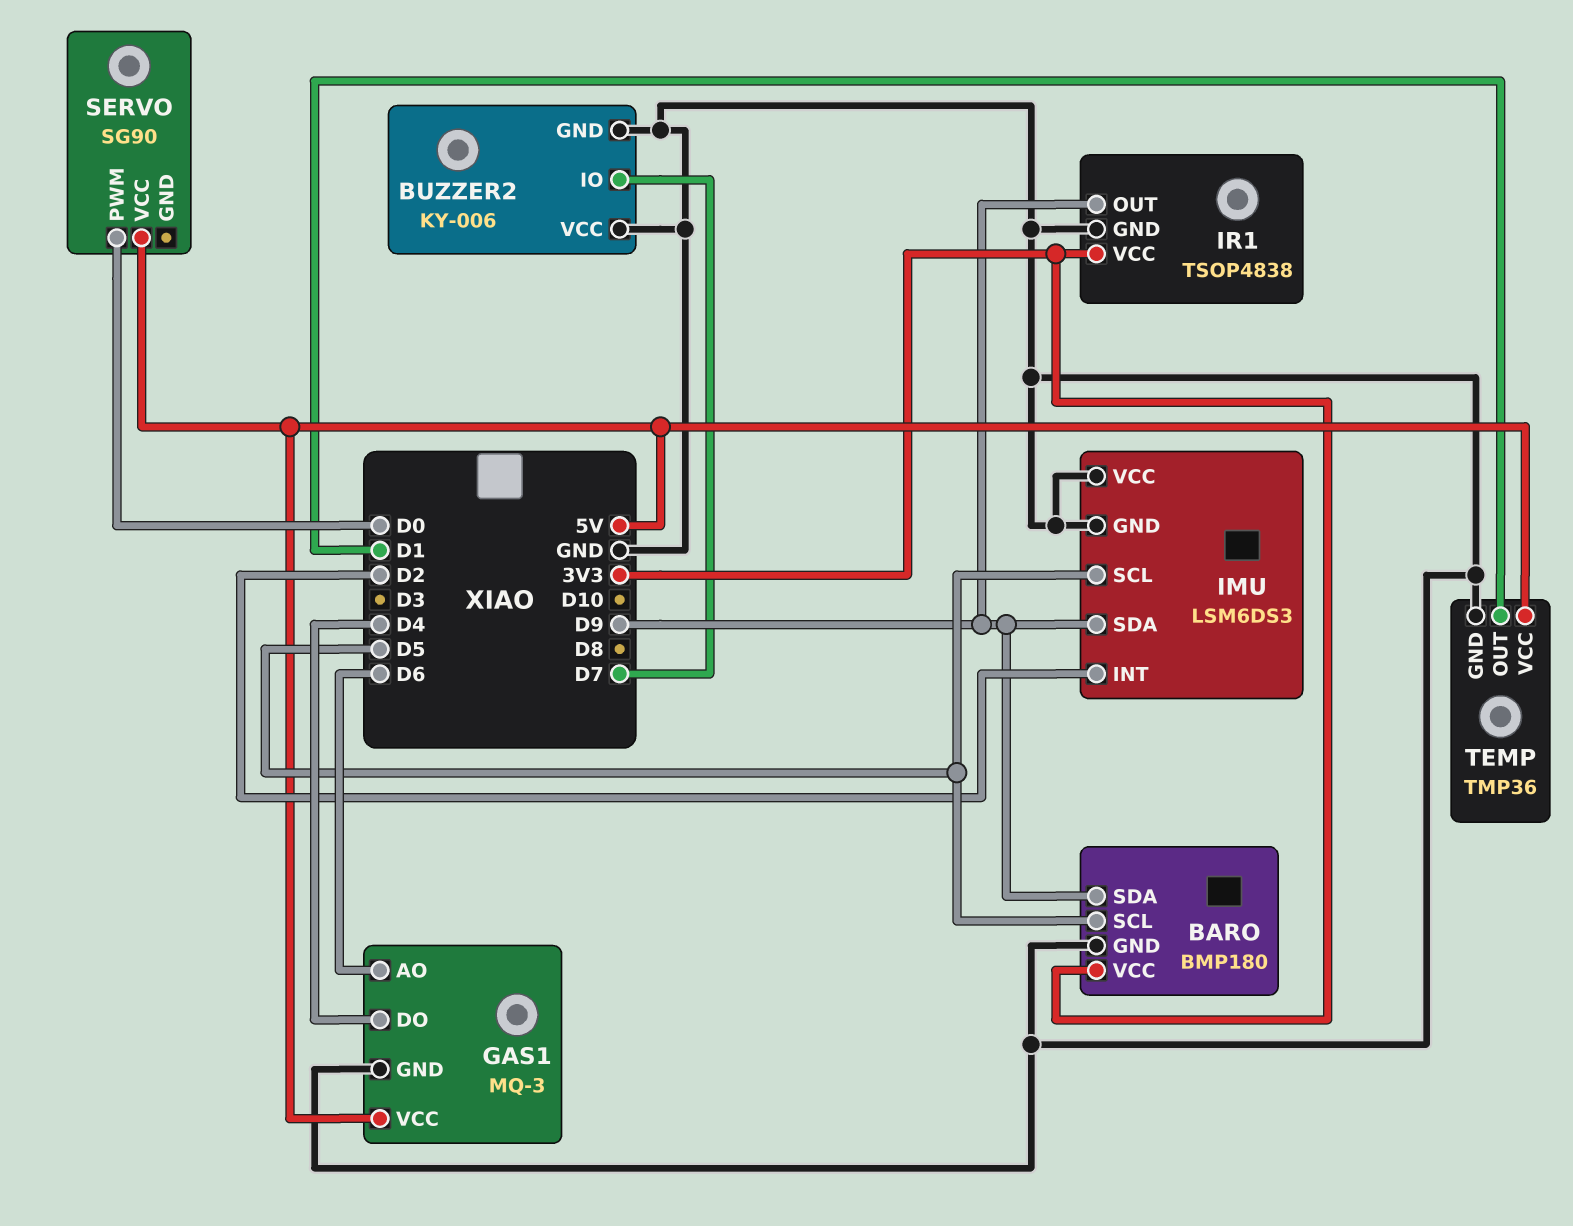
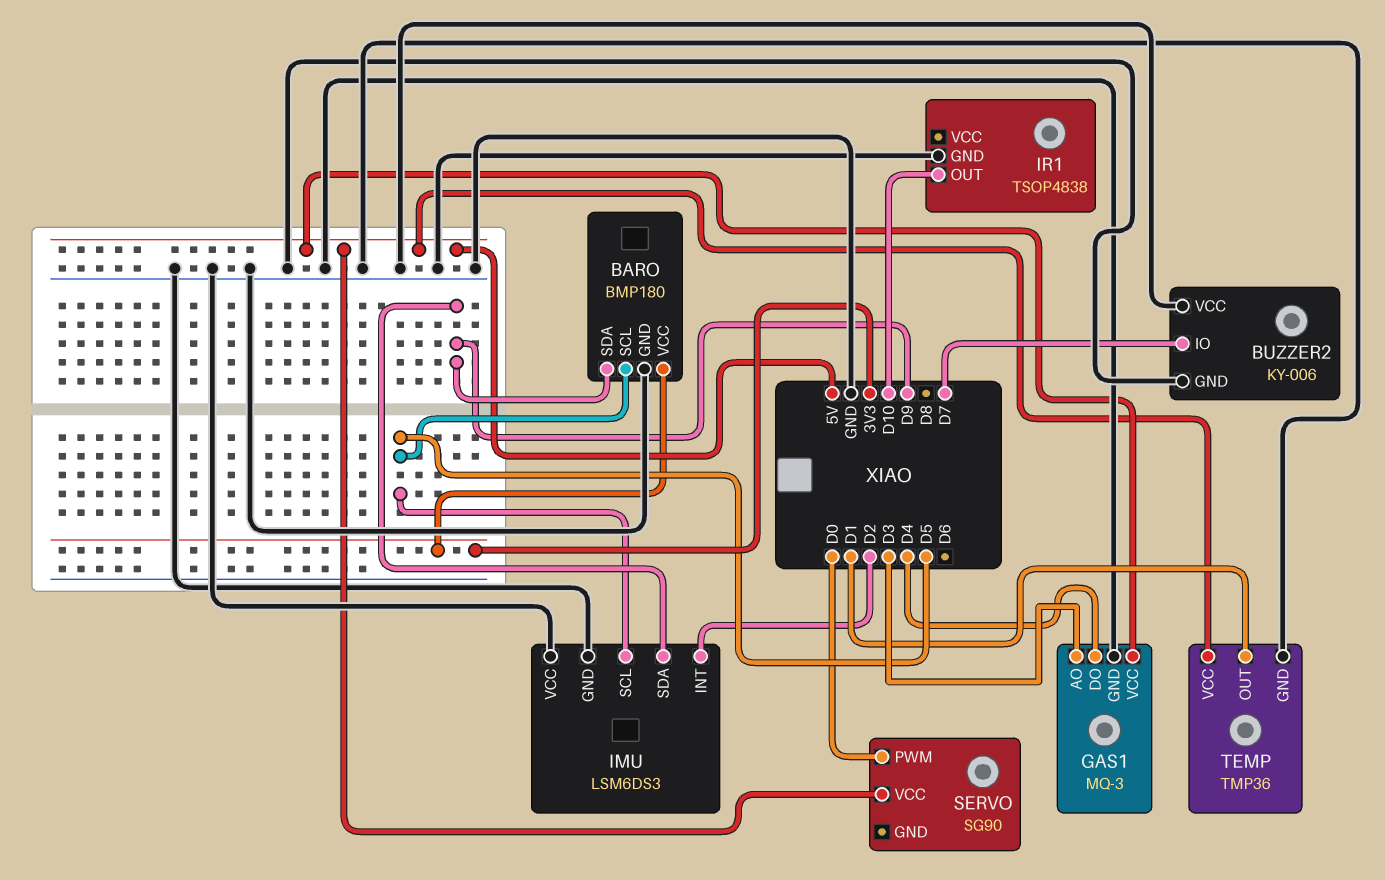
GAS1 pin AO: D6 -> D3
IR1 pin OUT: D9 -> D10
IR1 pin VCC: 3V3 -> none

